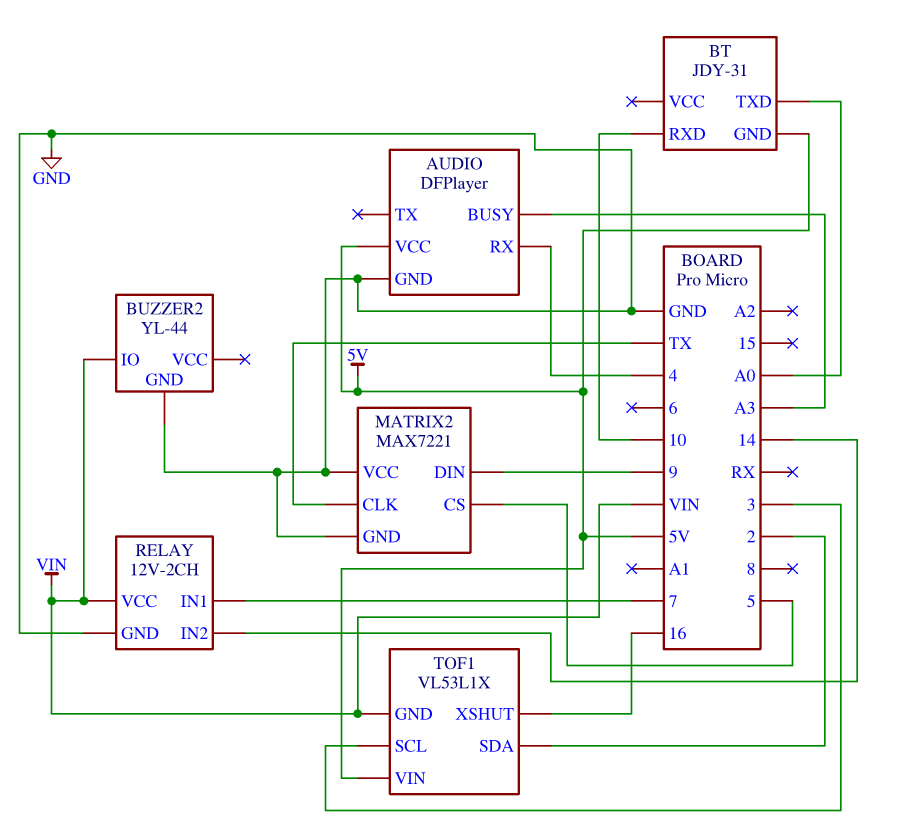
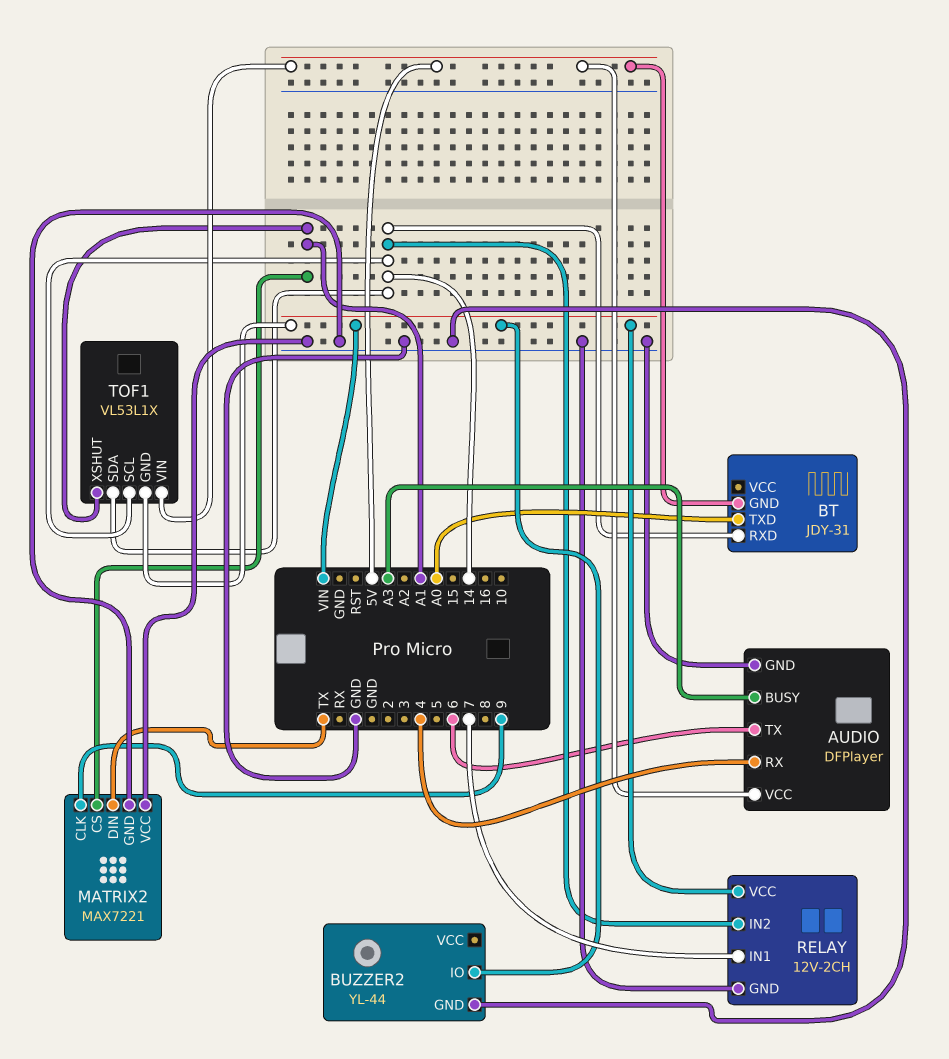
AUDIO pin TX: none -> 6
BT pin RXD: 10 -> 14
MATRIX2 pin CLK: TX -> 9
MATRIX2 pin CS: 5 -> A1
MATRIX2 pin DIN: 9 -> TX
TOF1 pin SCL: 3 -> 14
TOF1 pin SDA: 2 -> 14
TOF1 pin XSHUT: 16 -> A1

